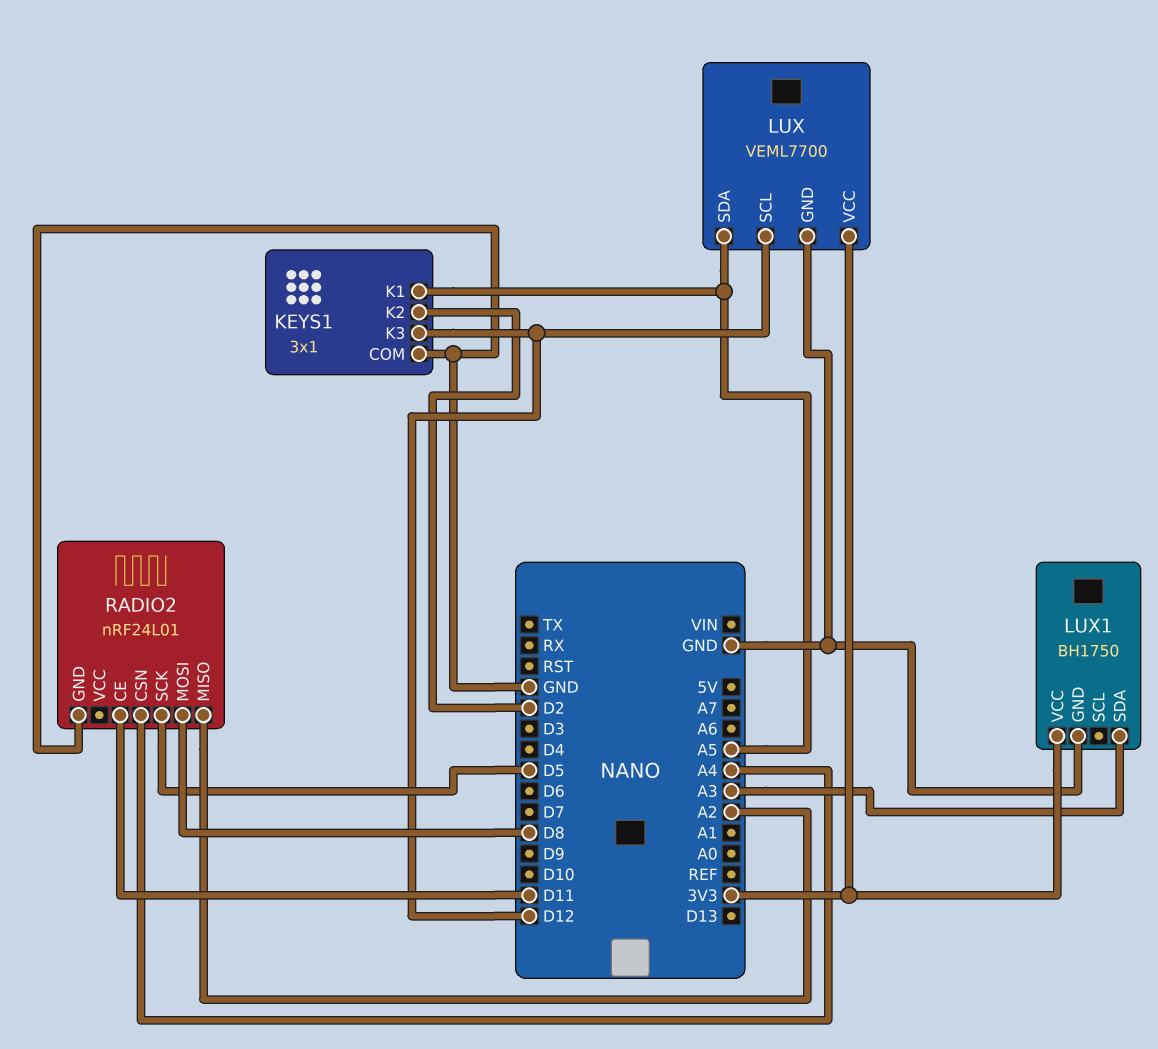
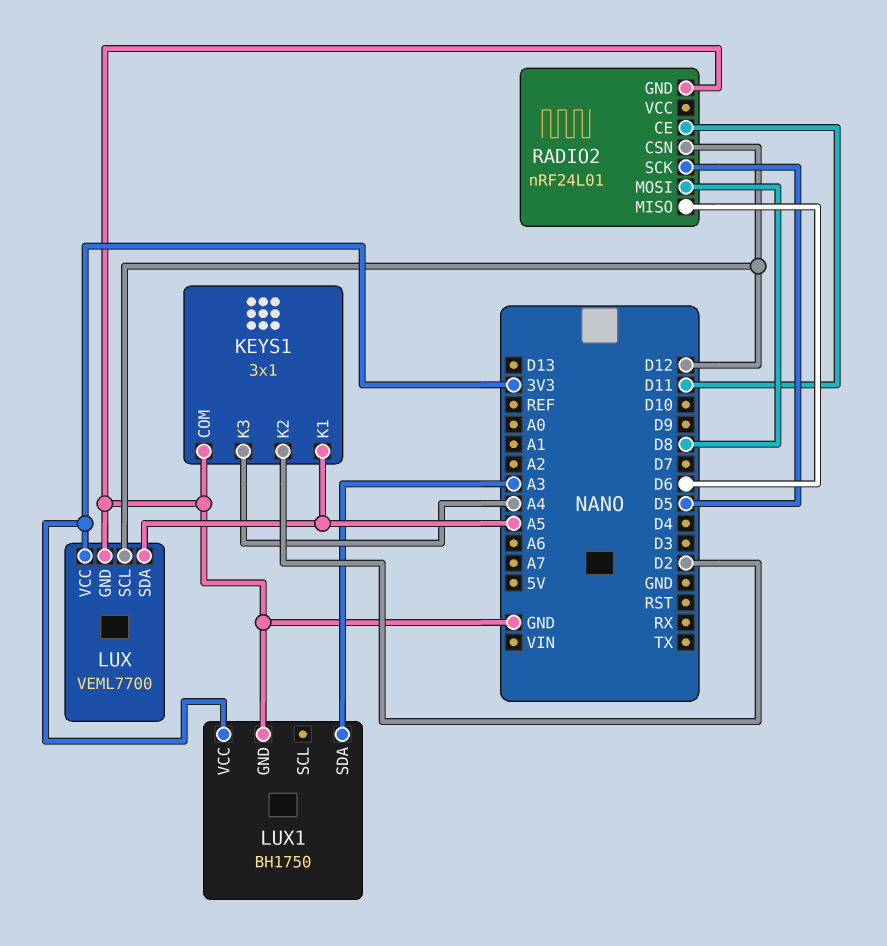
KEYS1 pin K3: D12 -> A4
RADIO2 pin CSN: A4 -> D12
RADIO2 pin MISO: A2 -> D6

